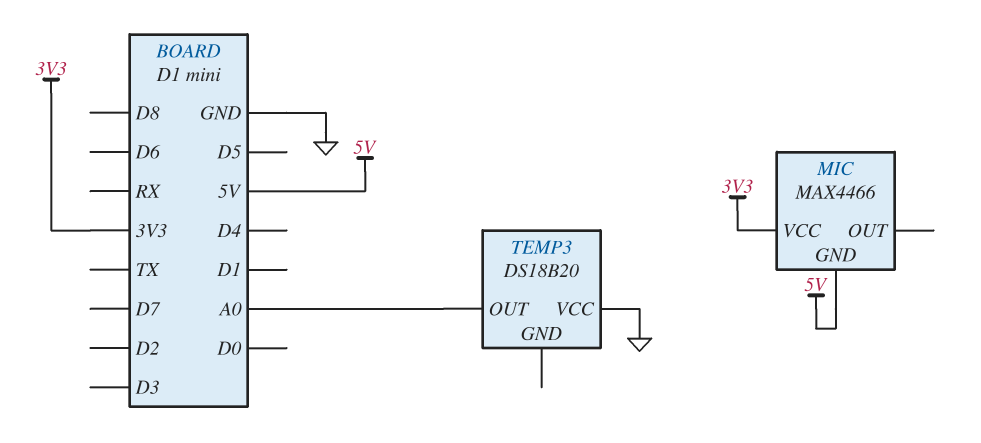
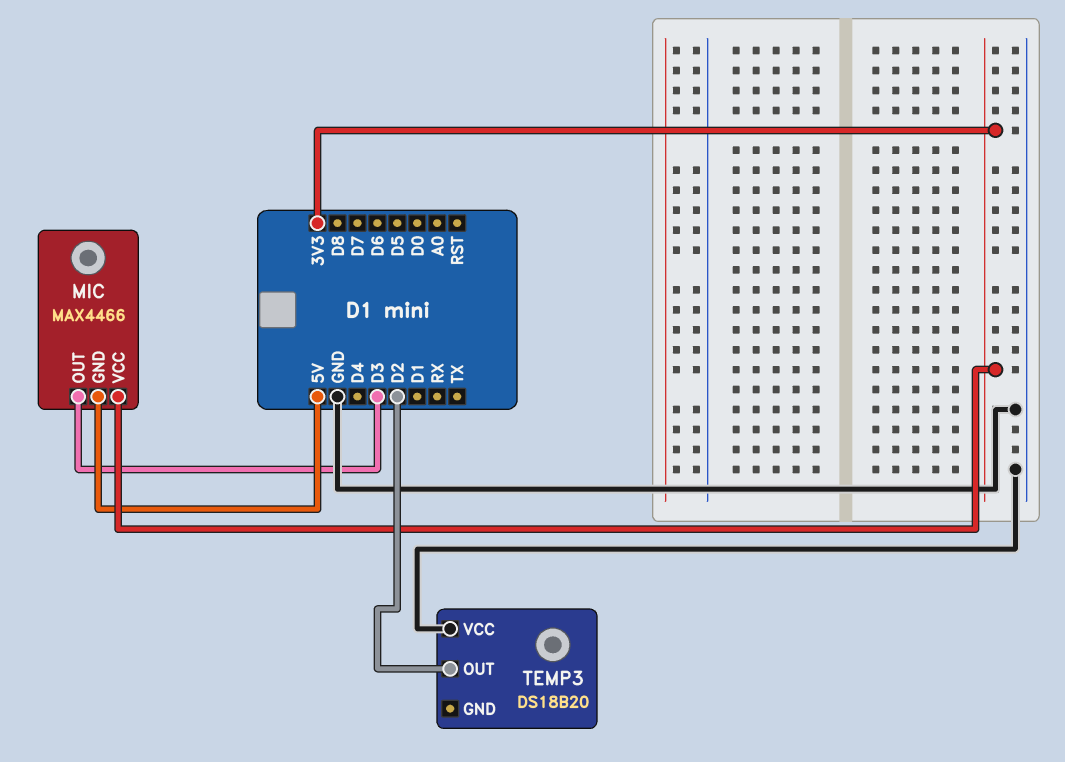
MIC pin OUT: none -> D3
TEMP3 pin OUT: A0 -> D2

